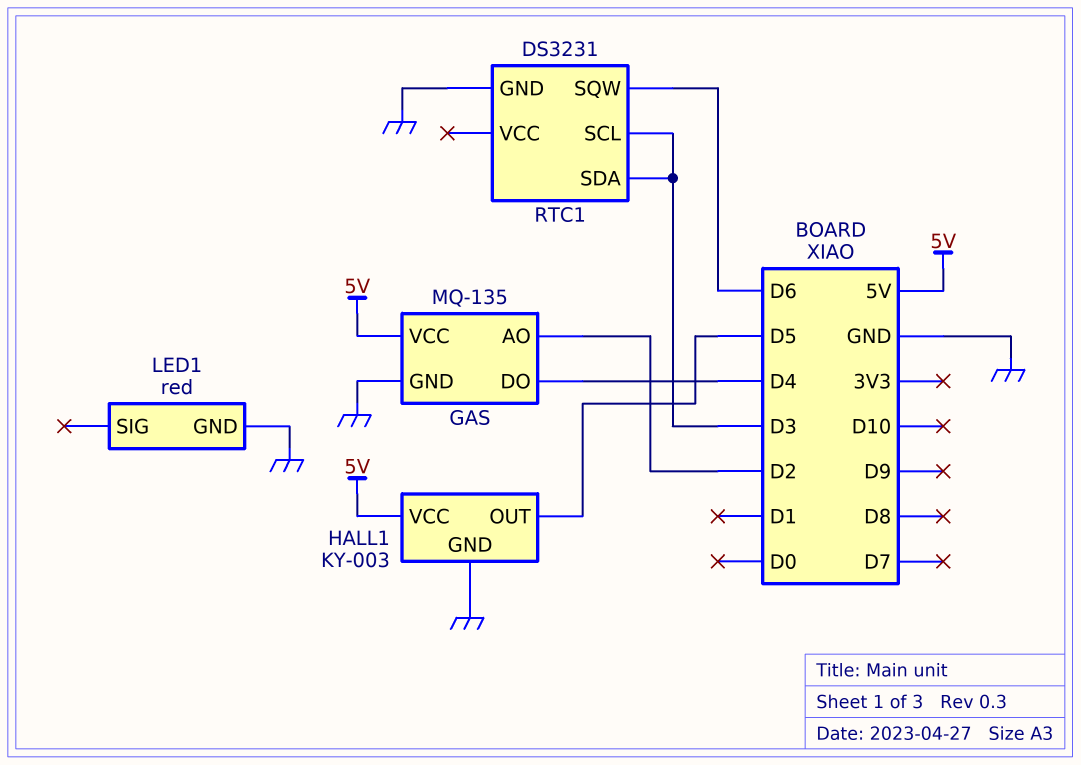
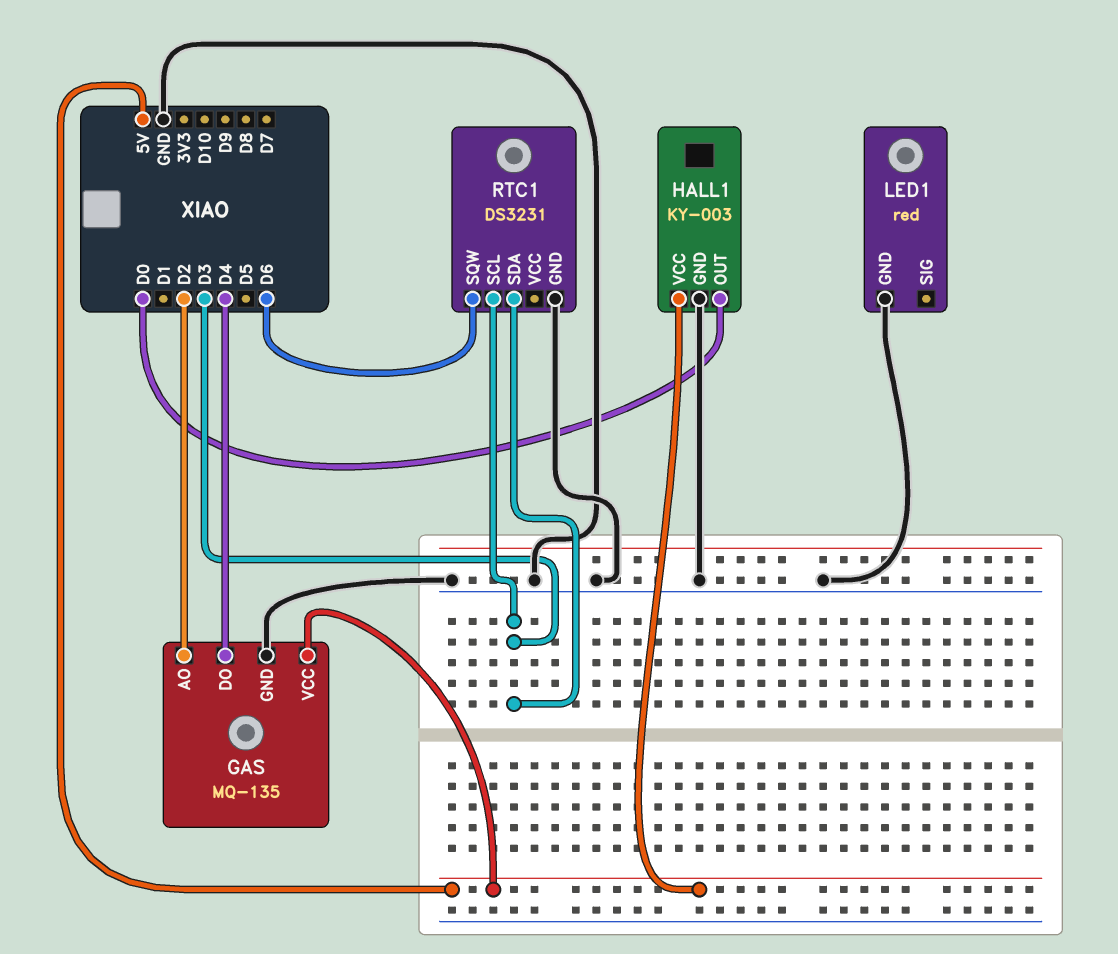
HALL1 pin OUT: D5 -> D0

